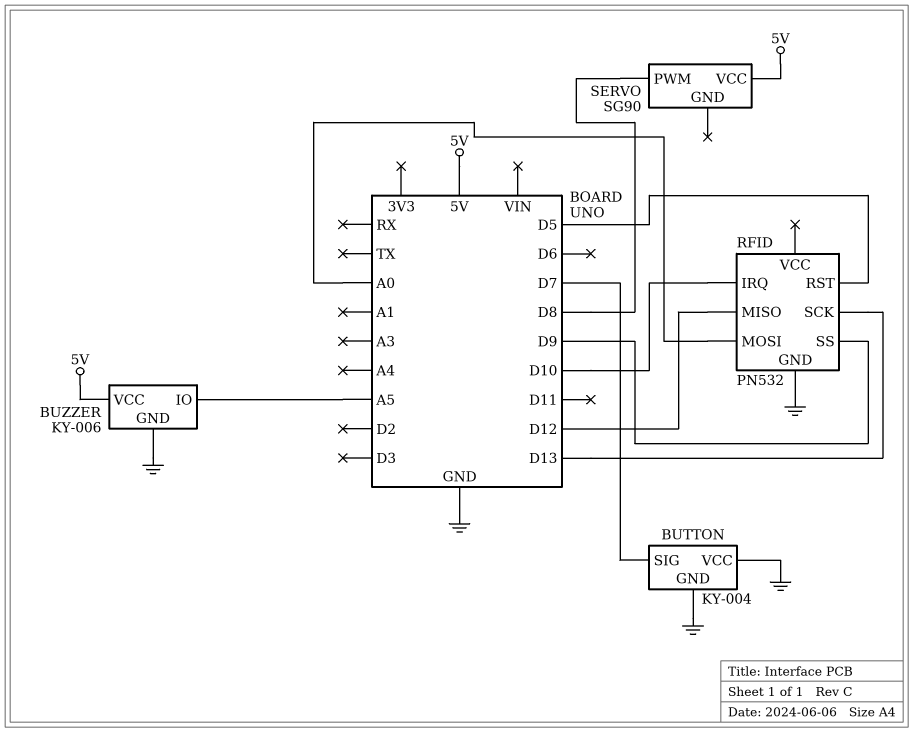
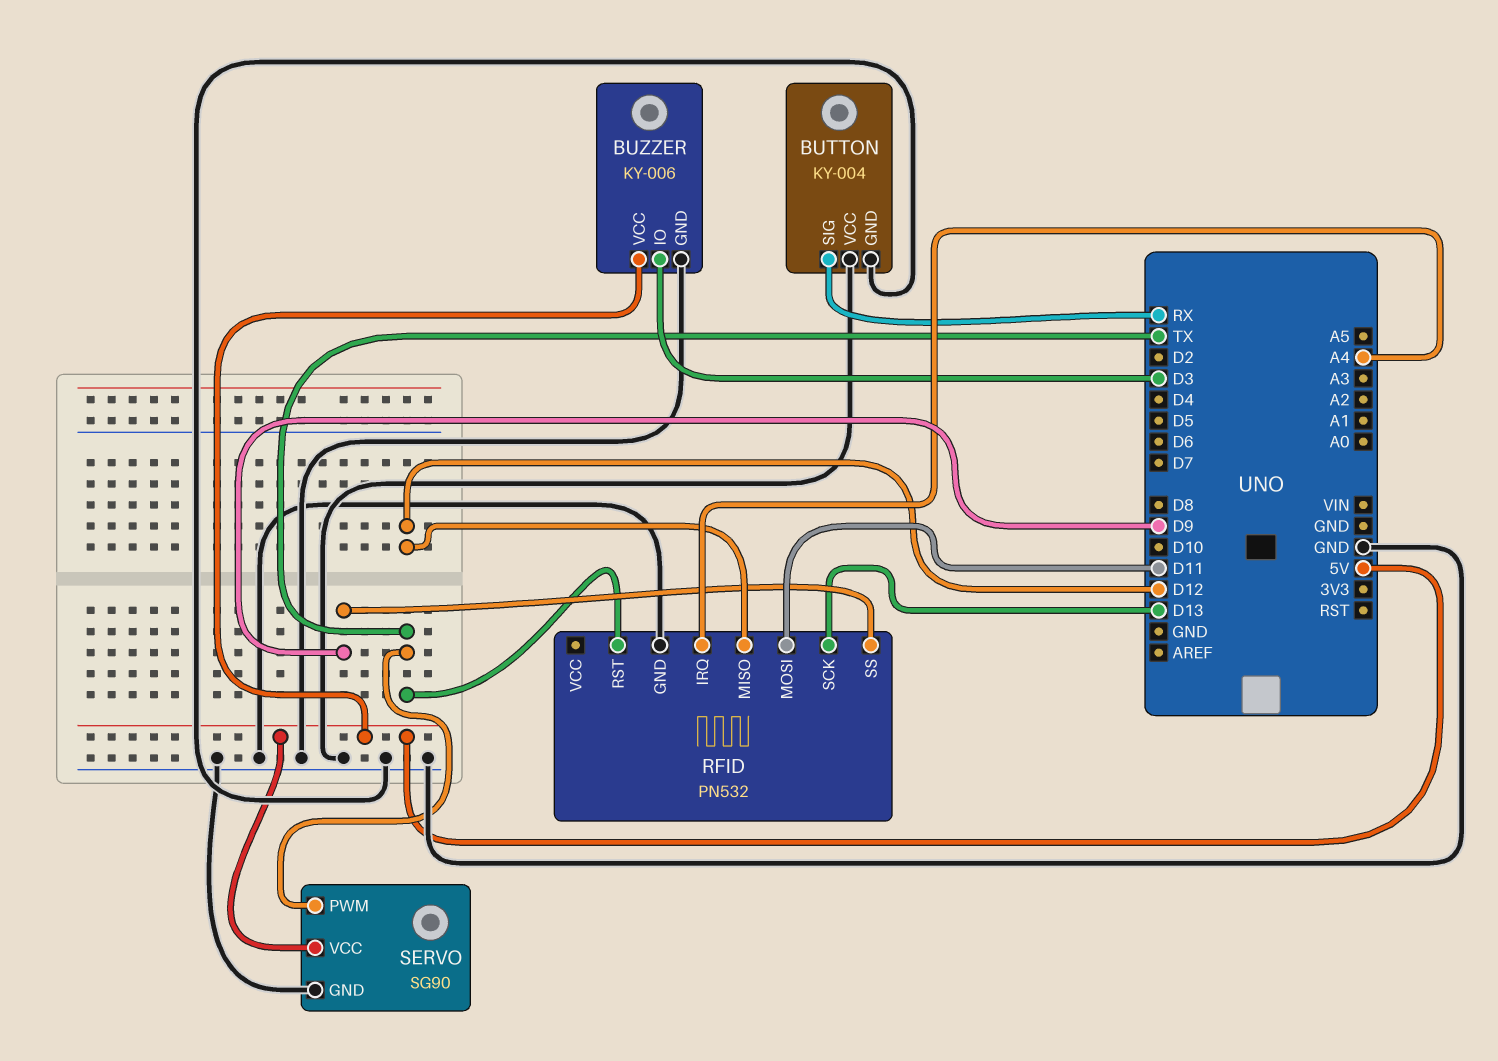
BUTTON pin SIG: D7 -> RX
BUZZER pin IO: A5 -> D3
RFID pin IRQ: D10 -> A4
RFID pin MOSI: A0 -> D11
RFID pin RST: D5 -> TX
SERVO pin GND: none -> GND
SERVO pin PWM: D8 -> TX

